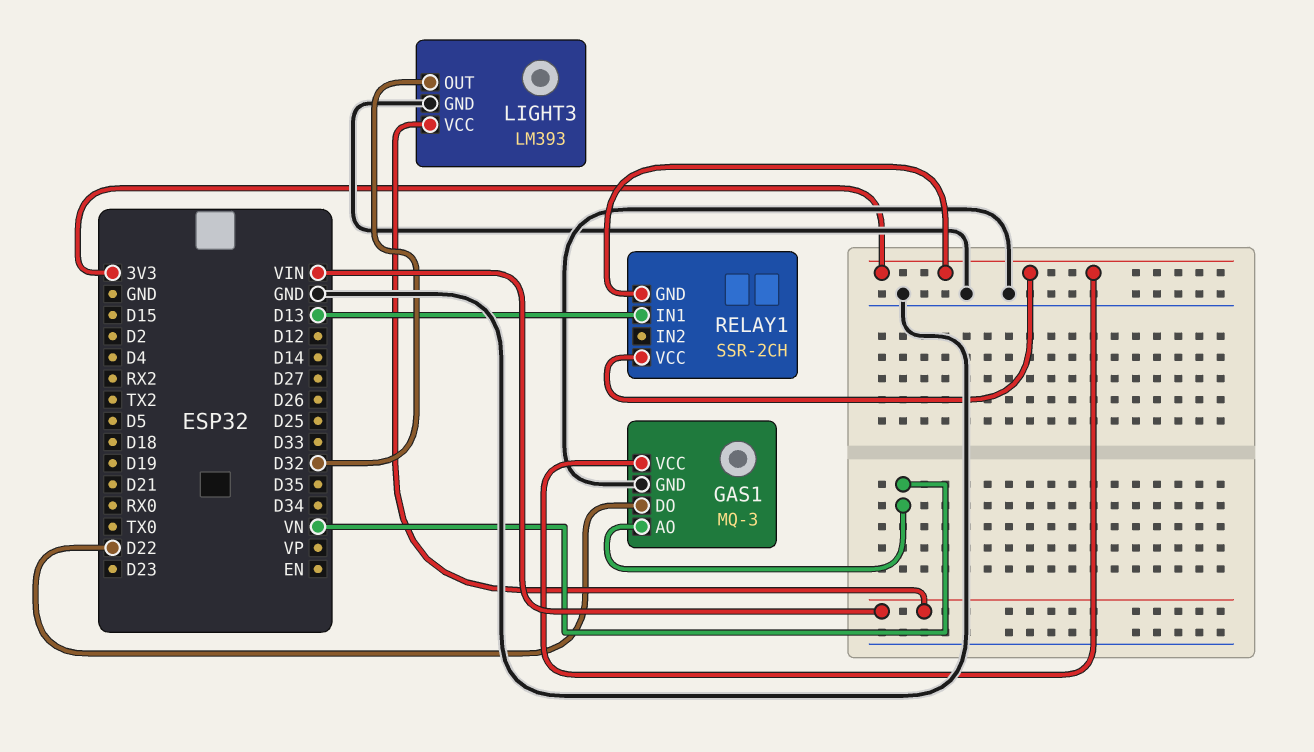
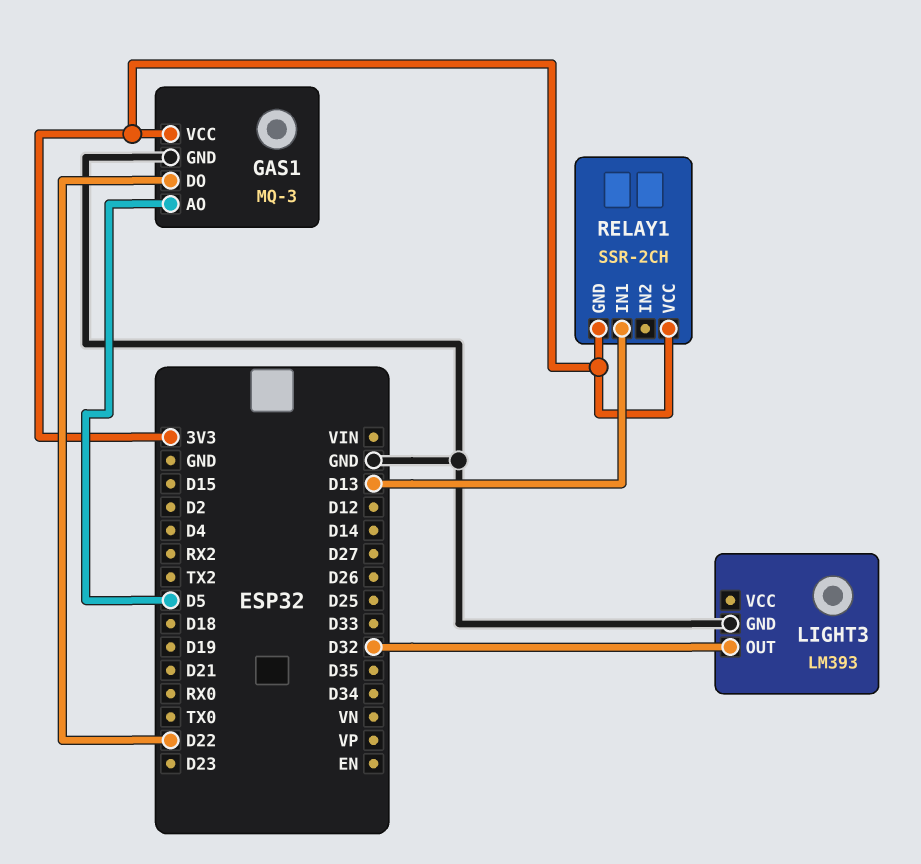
GAS1 pin AO: VN -> D5
LIGHT3 pin VCC: VIN -> none

